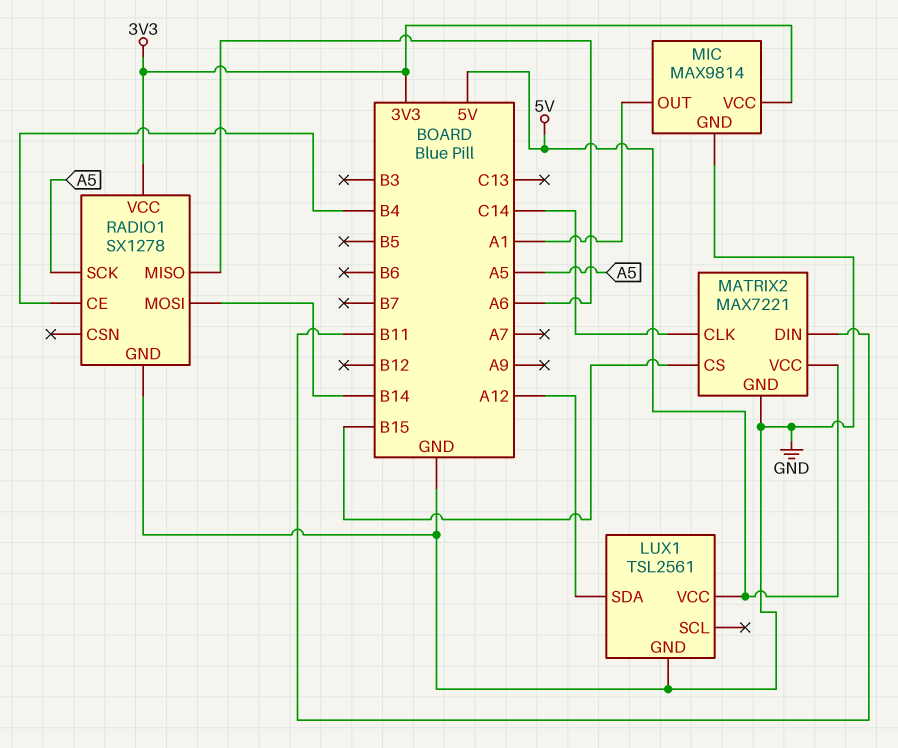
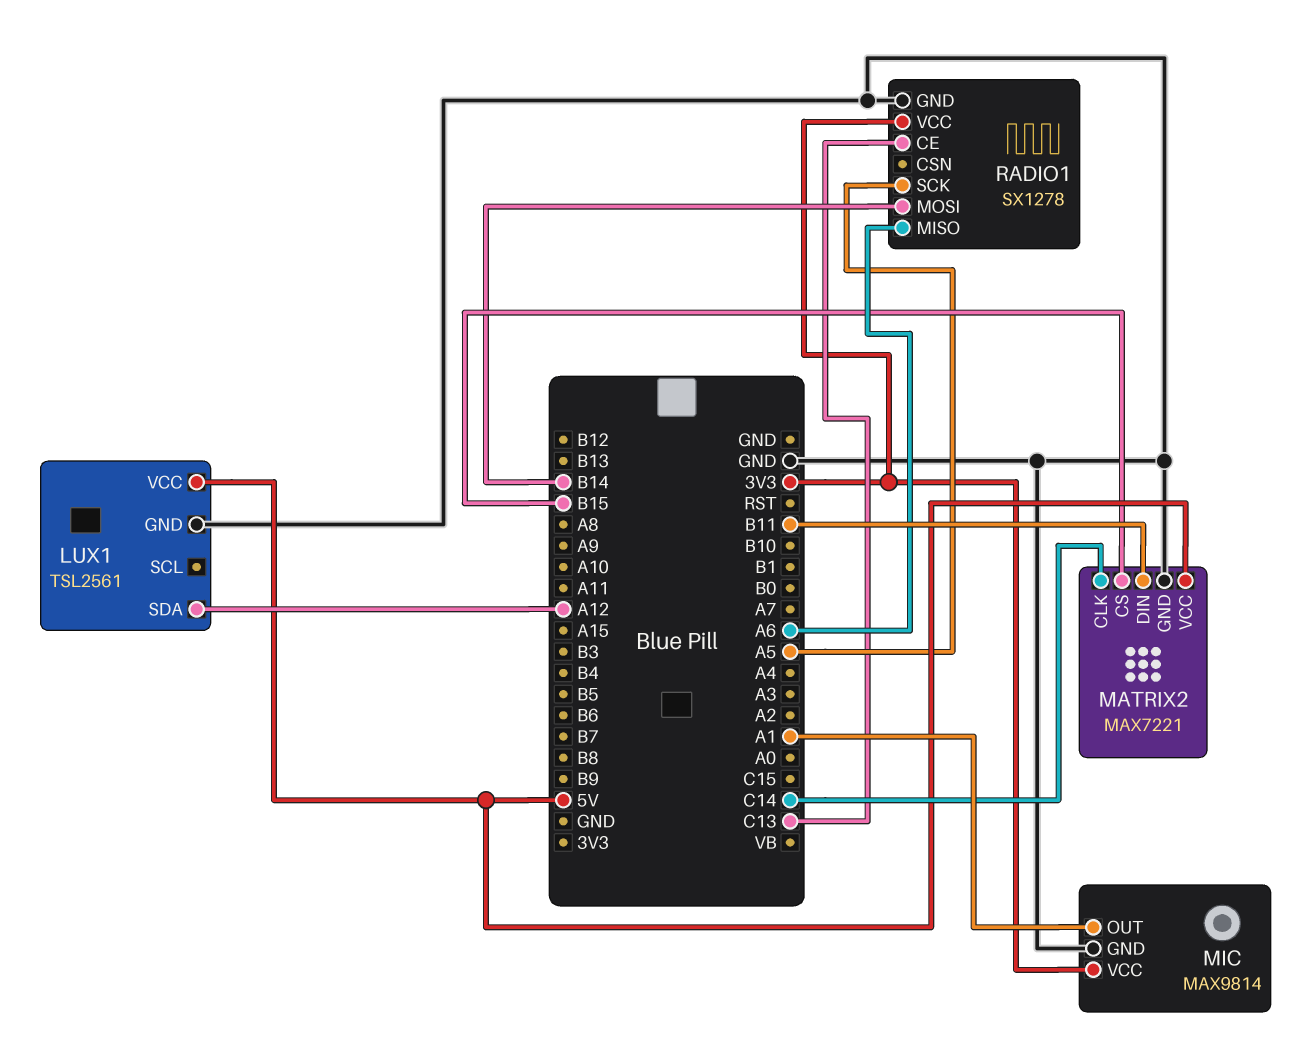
RADIO1 pin CE: B4 -> C13

